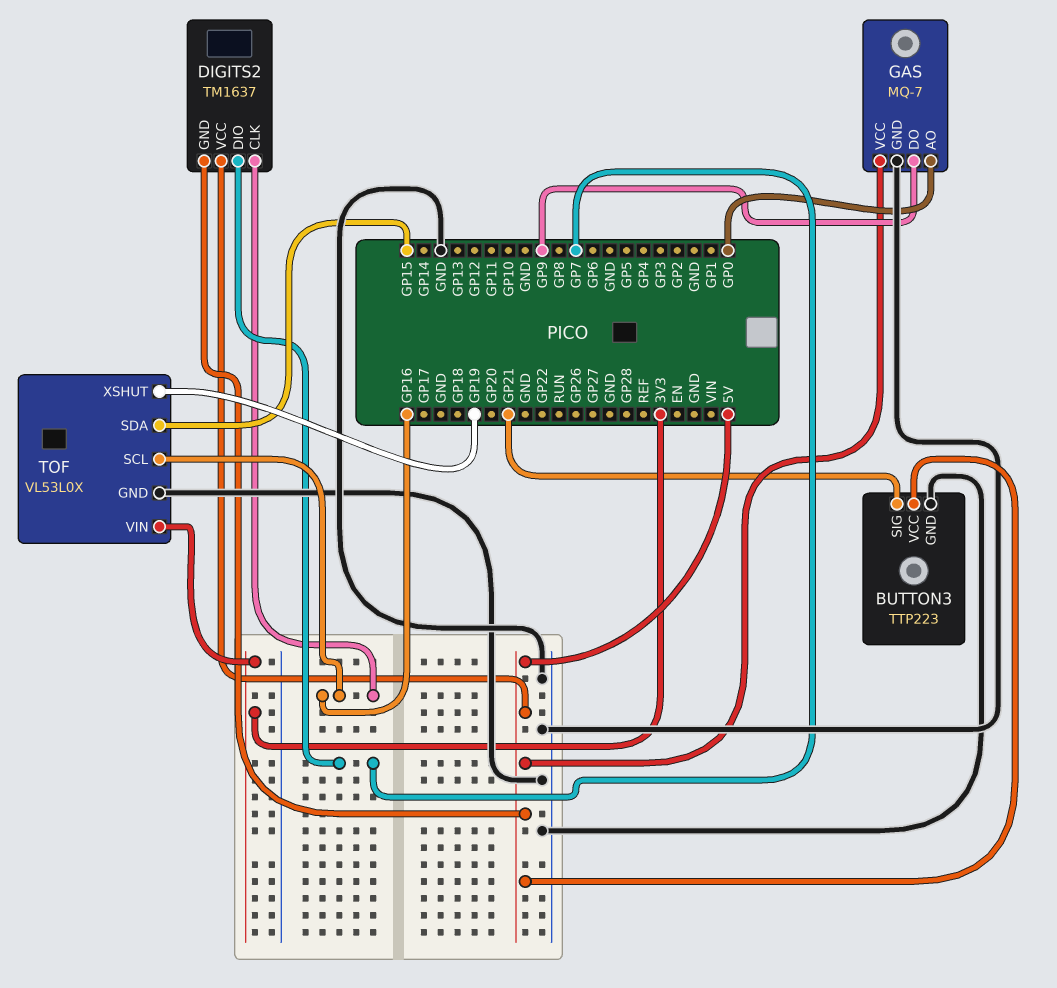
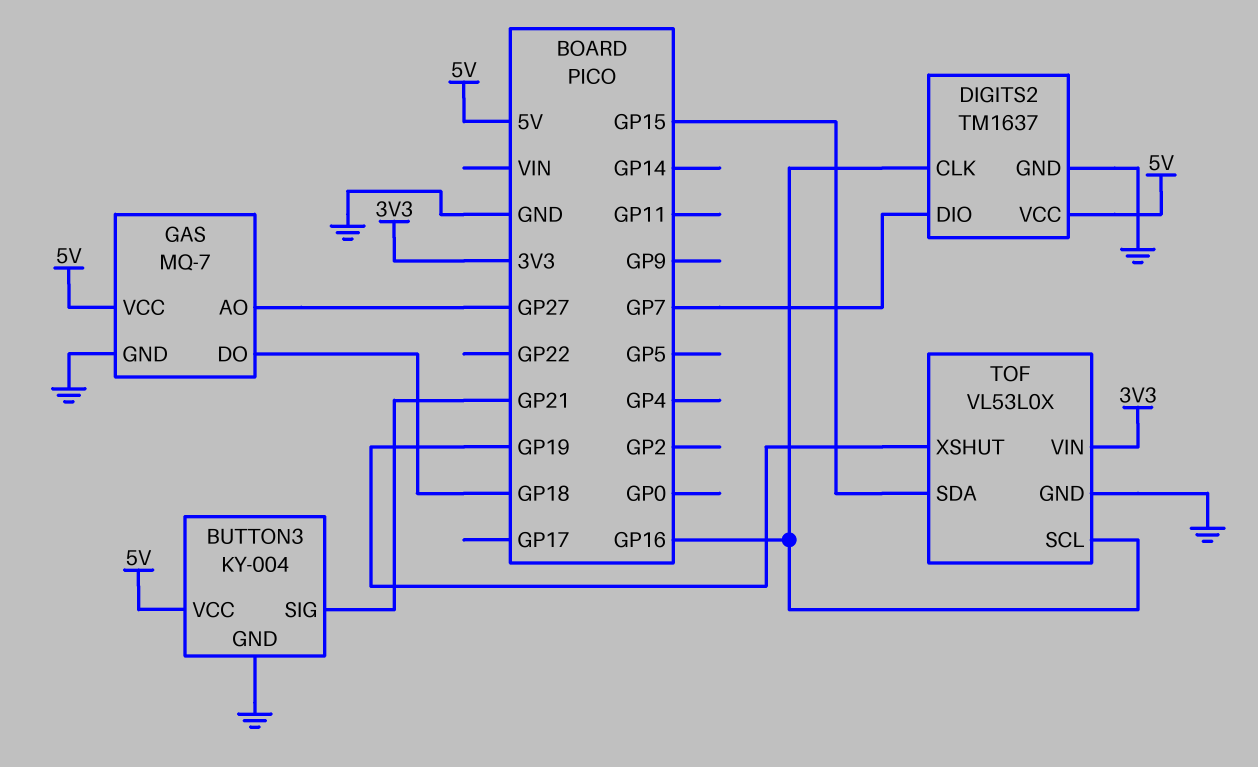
BUTTON3: TTP223 -> KY-004
DIGITS2 pin GND: 5V -> GND
GAS pin AO: GP0 -> GP27
GAS pin DO: GP9 -> GP18

